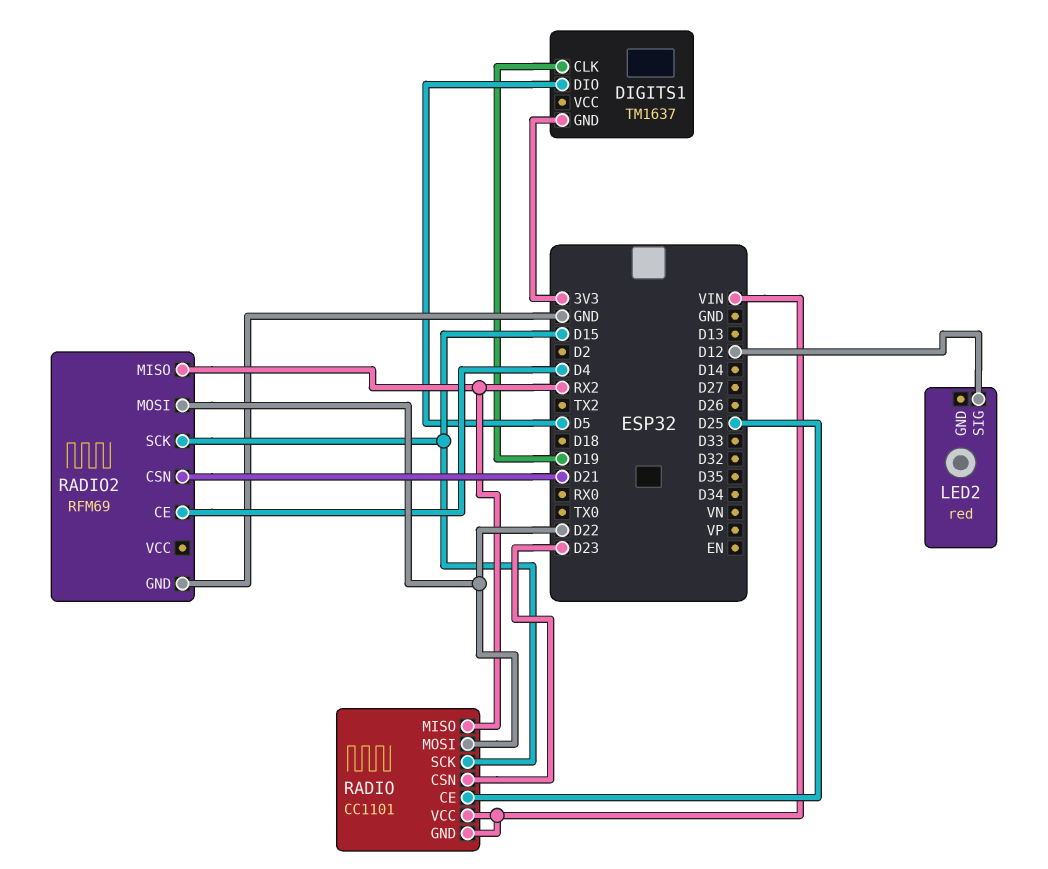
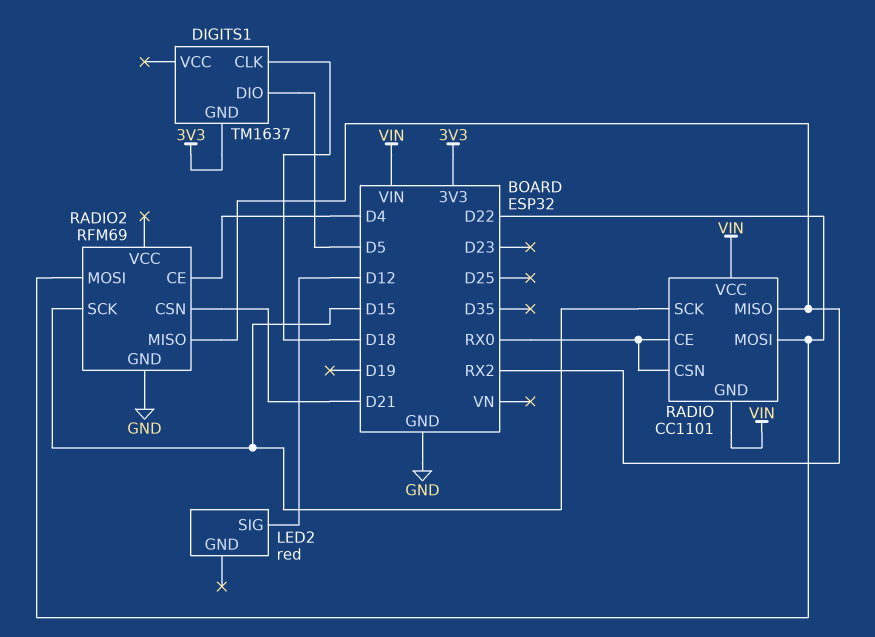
DIGITS1 pin CLK: D19 -> D18
RADIO pin CE: D25 -> RX0
RADIO pin CSN: D23 -> RX0

